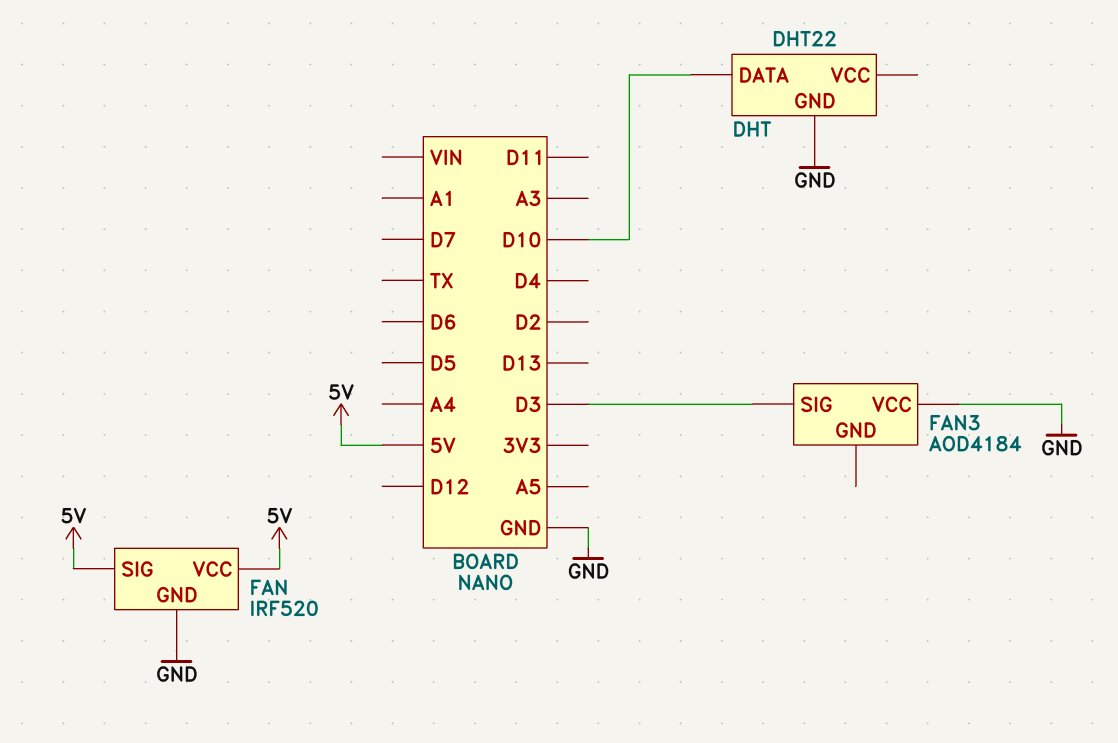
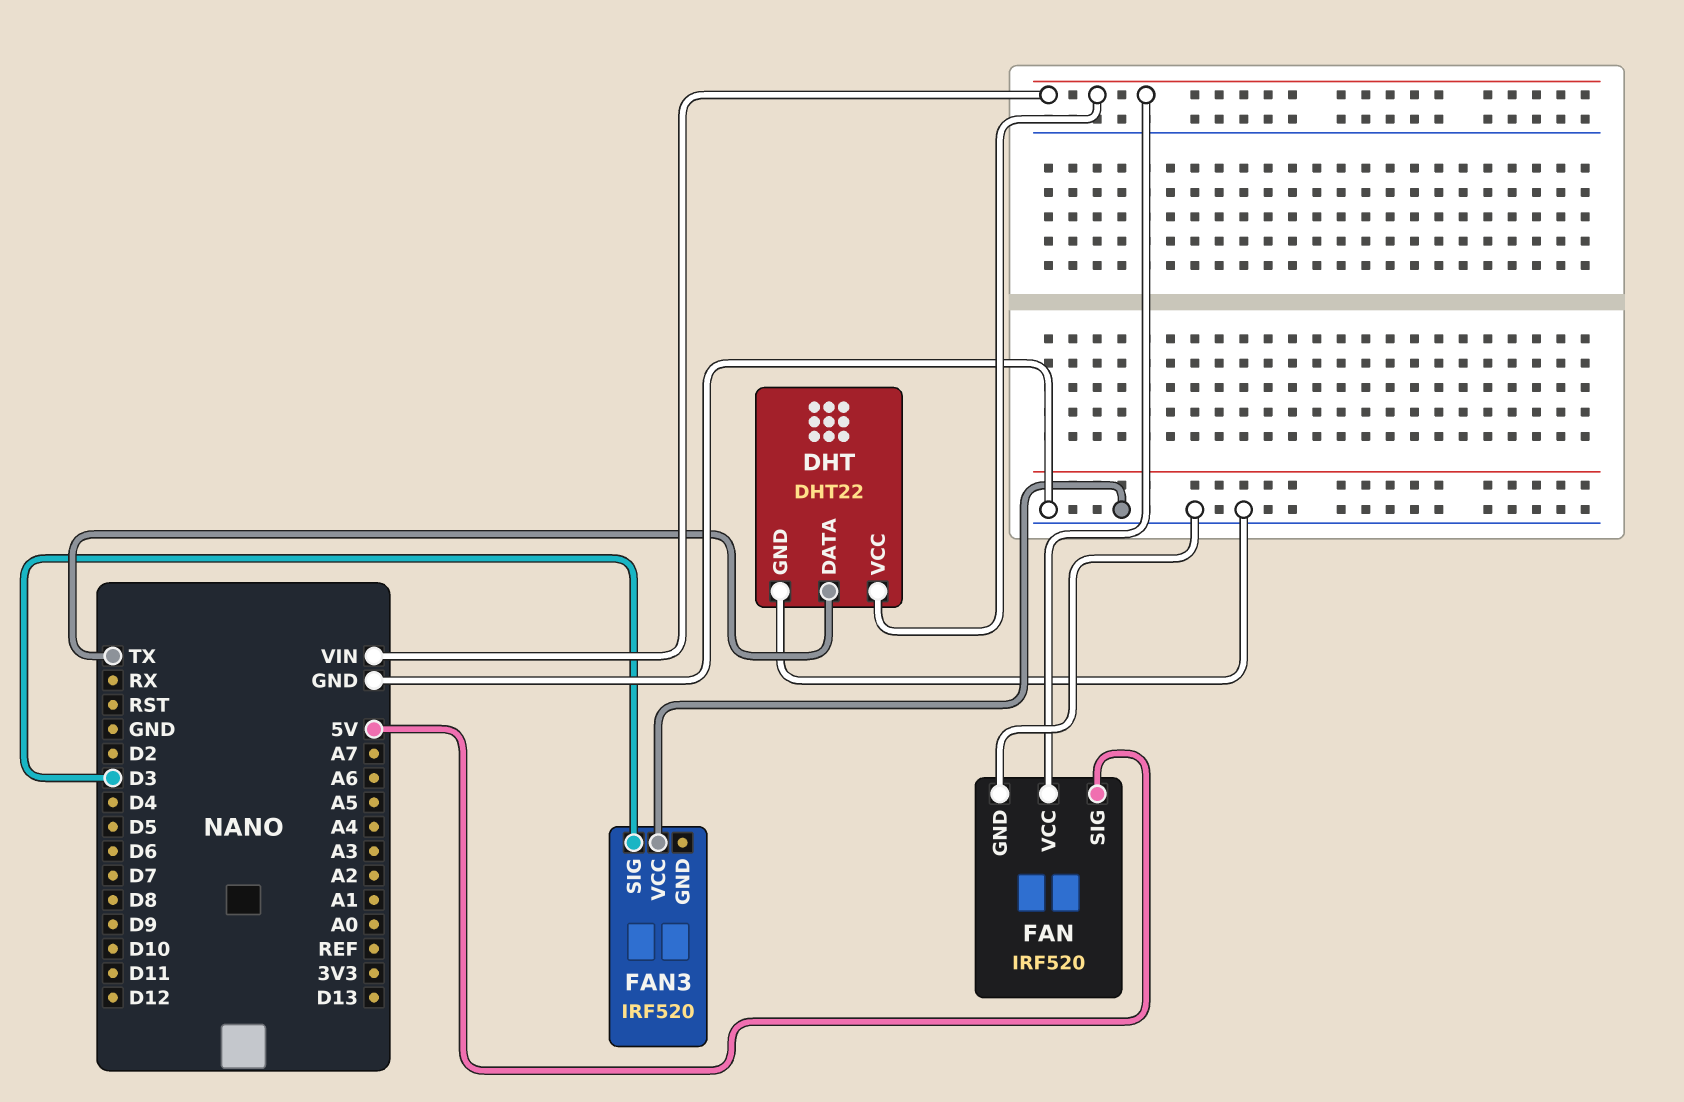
DHT pin DATA: D10 -> TX
DHT pin VCC: none -> VIN
FAN pin VCC: 5V -> VIN
FAN3: AOD4184 -> IRF520

